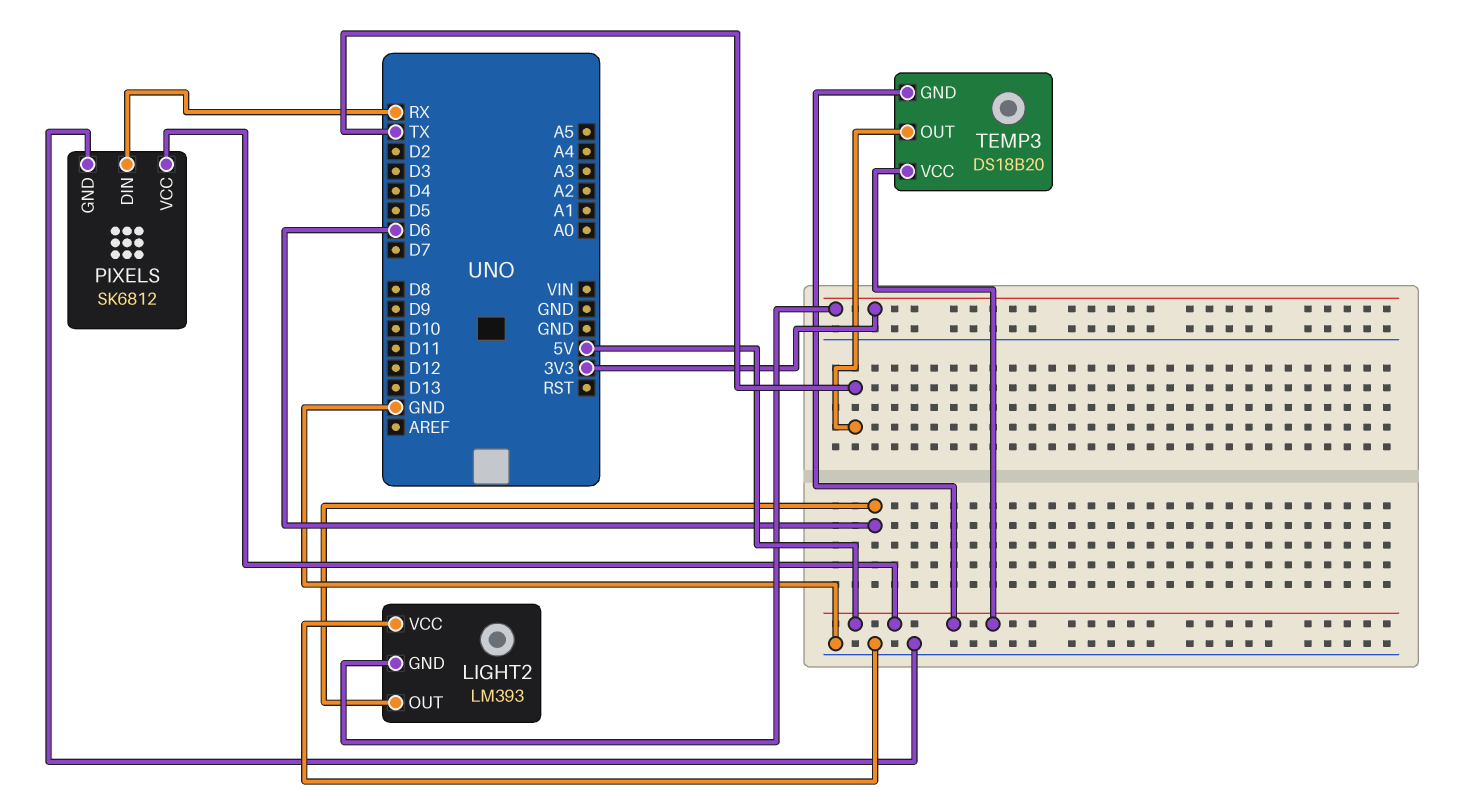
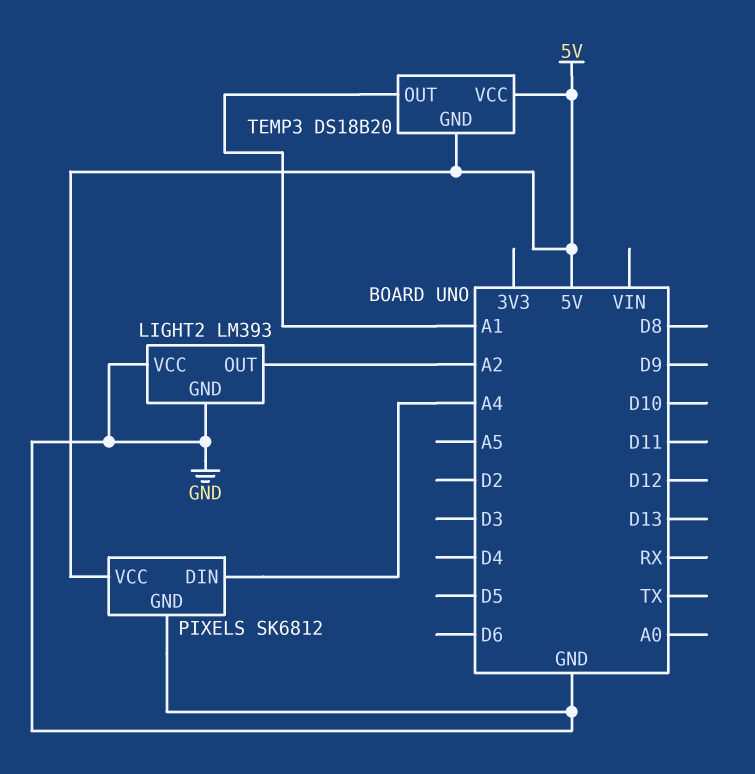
LIGHT2 pin GND: 3V3 -> GND
LIGHT2 pin OUT: D6 -> A2
PIXELS pin DIN: RX -> A4
TEMP3 pin OUT: TX -> A1

